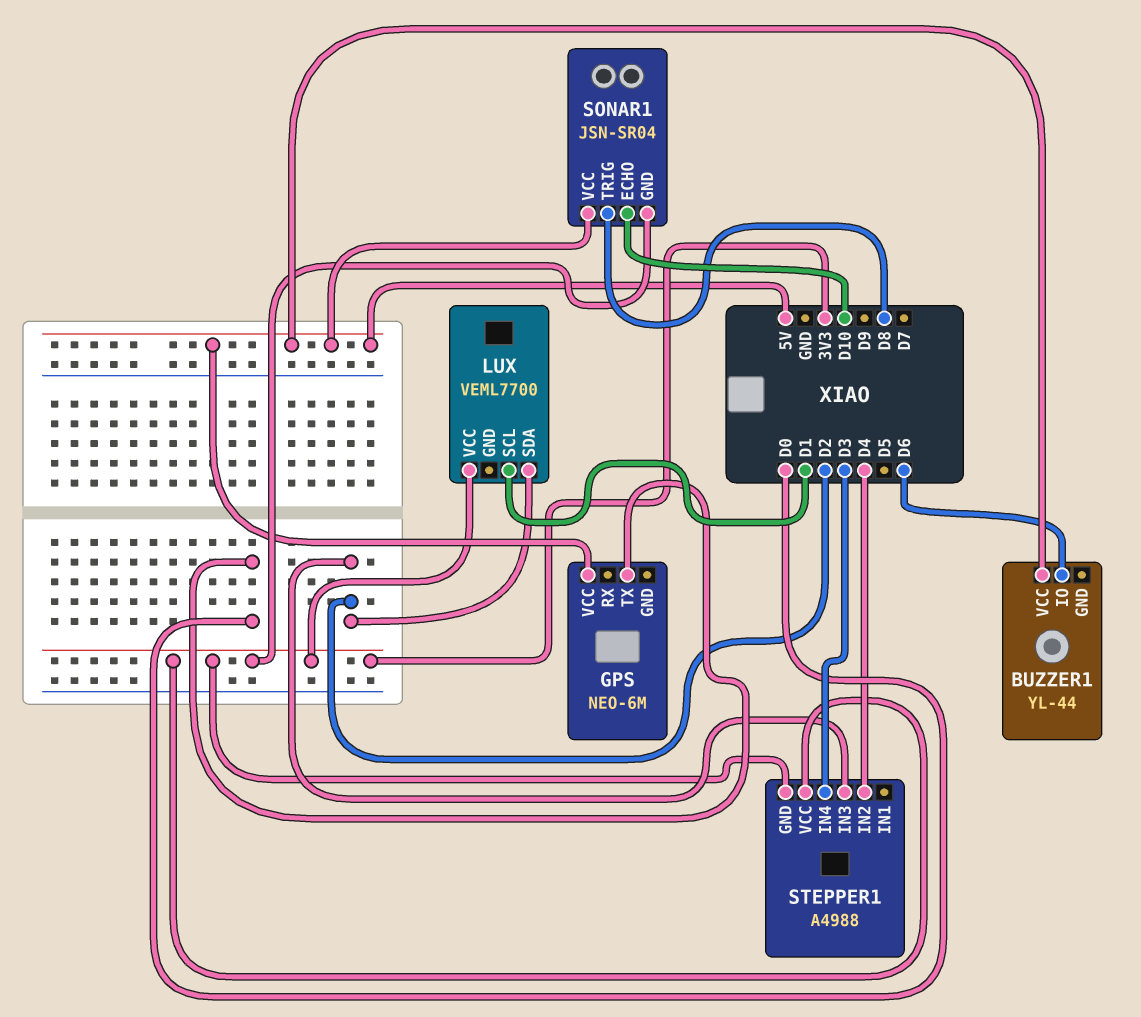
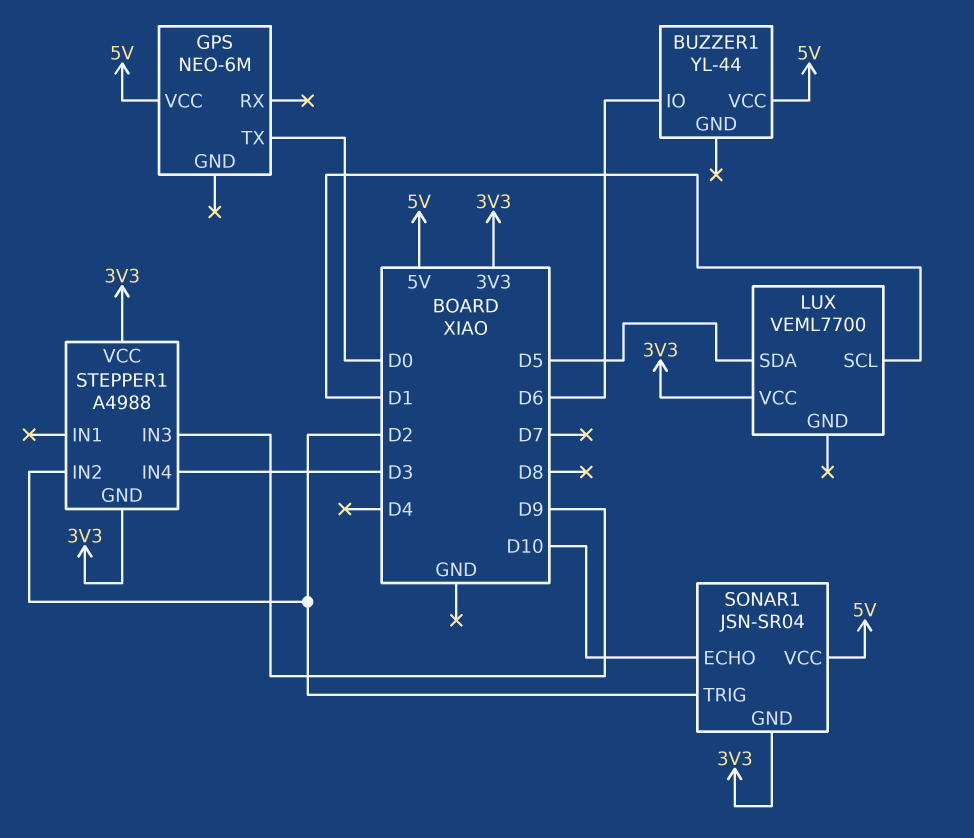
LUX pin SDA: D2 -> D5
SONAR1 pin TRIG: D8 -> D2
STEPPER1 pin IN2: D4 -> D2
STEPPER1 pin IN3: D2 -> D9

